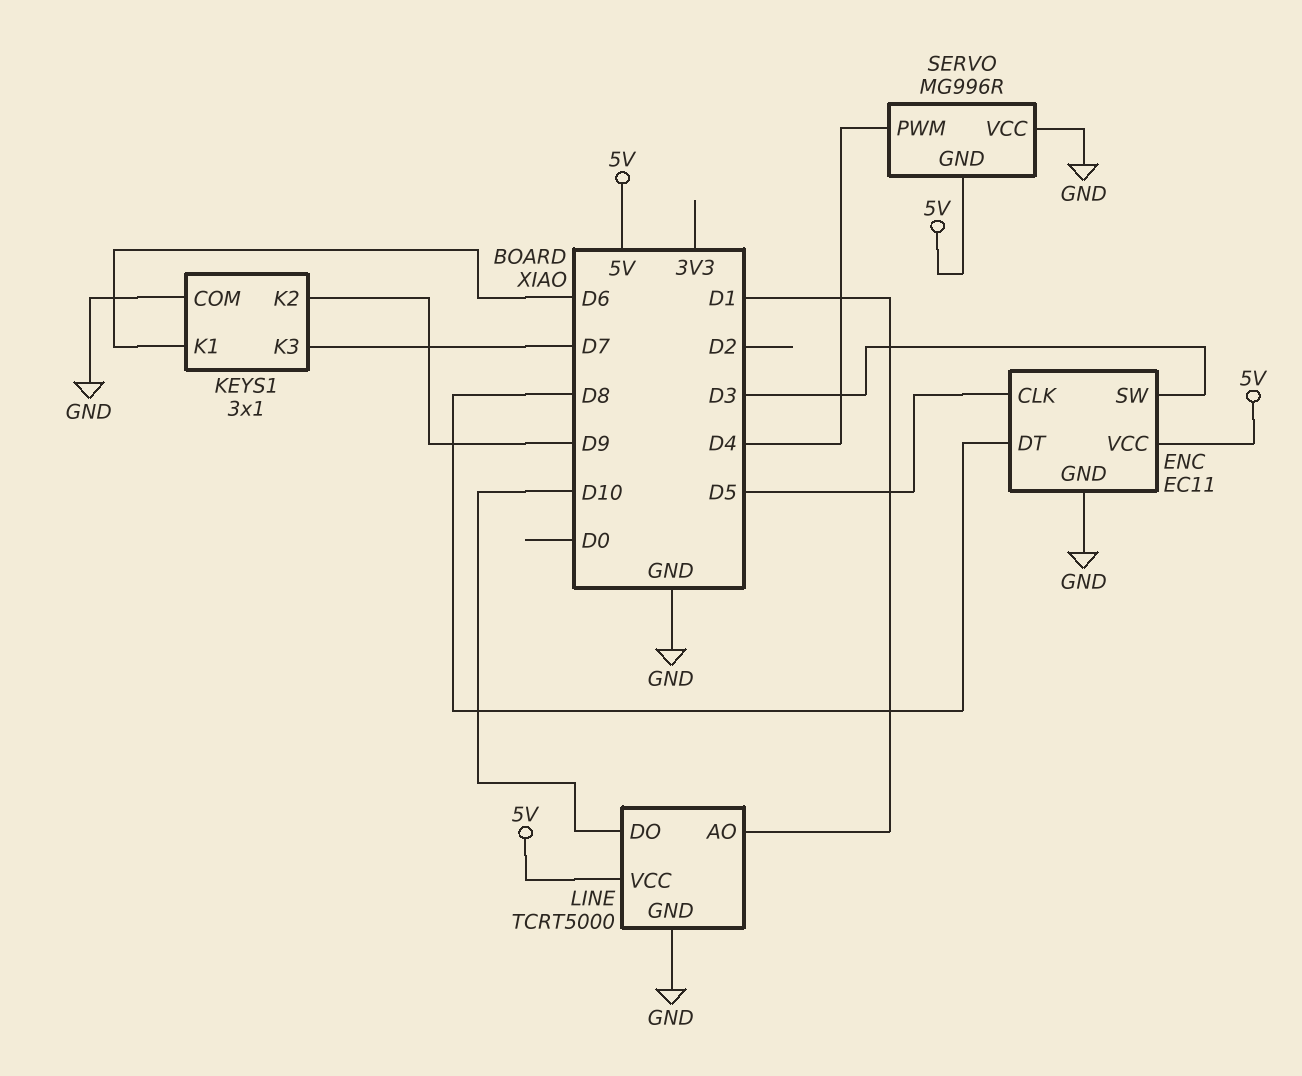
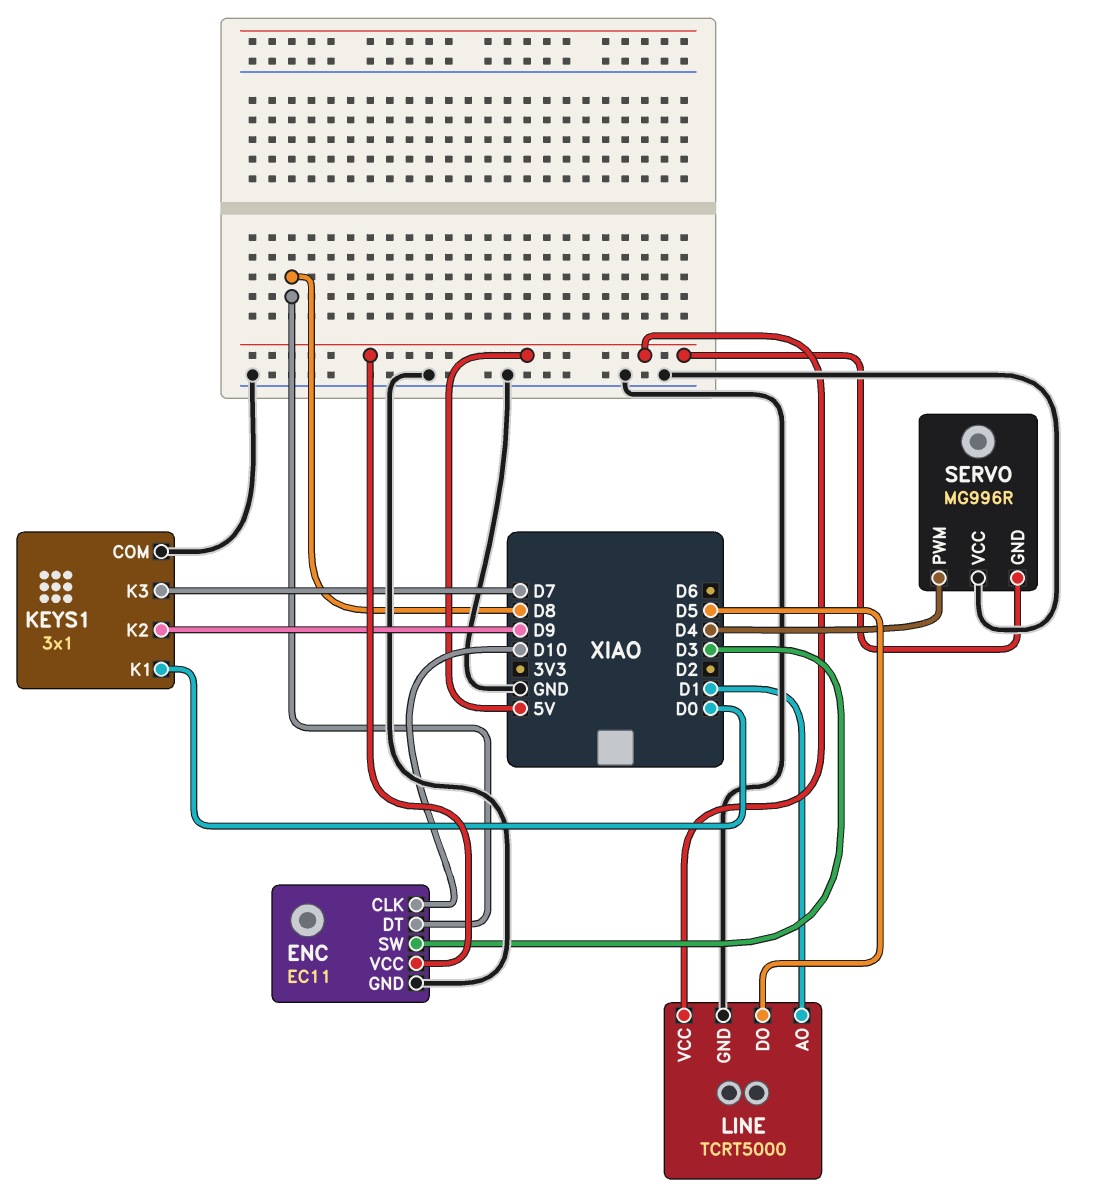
ENC pin CLK: D5 -> D10
KEYS1 pin K1: D6 -> D0
LINE pin DO: D10 -> D5

